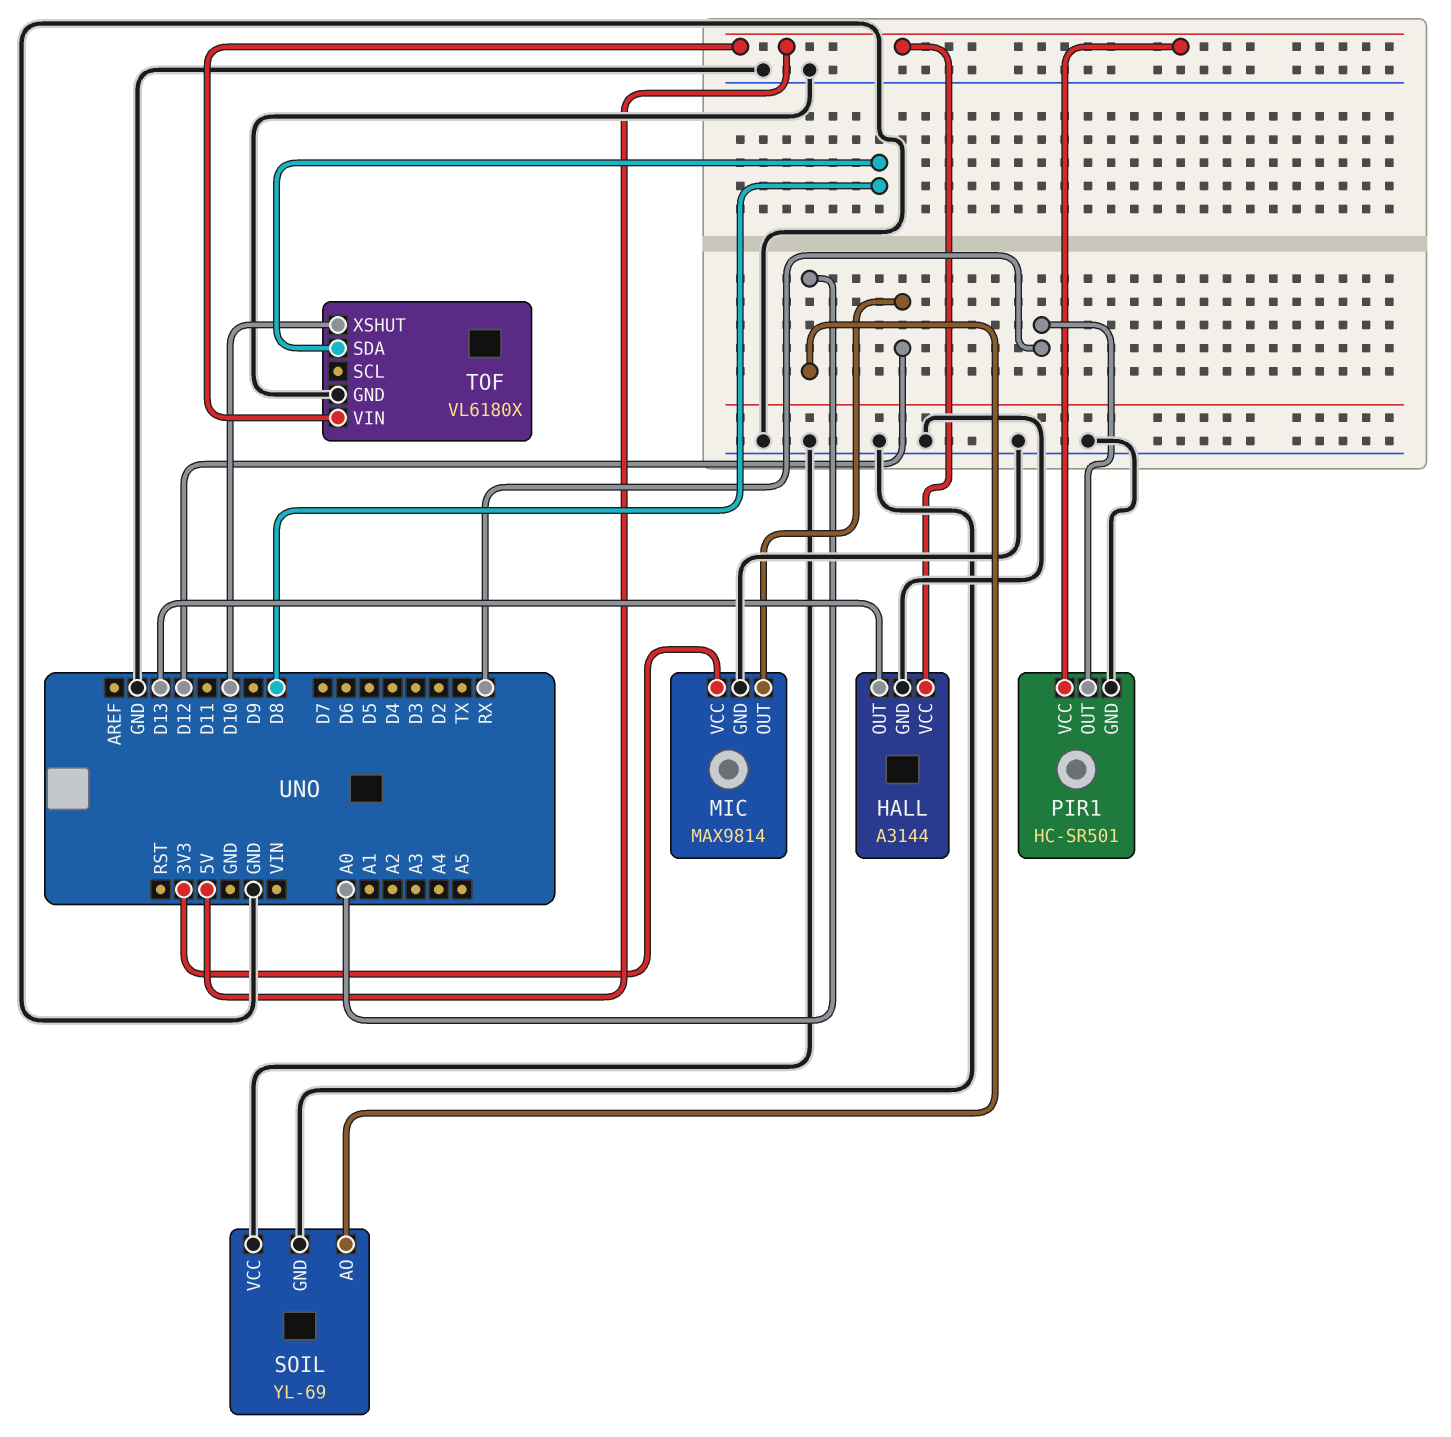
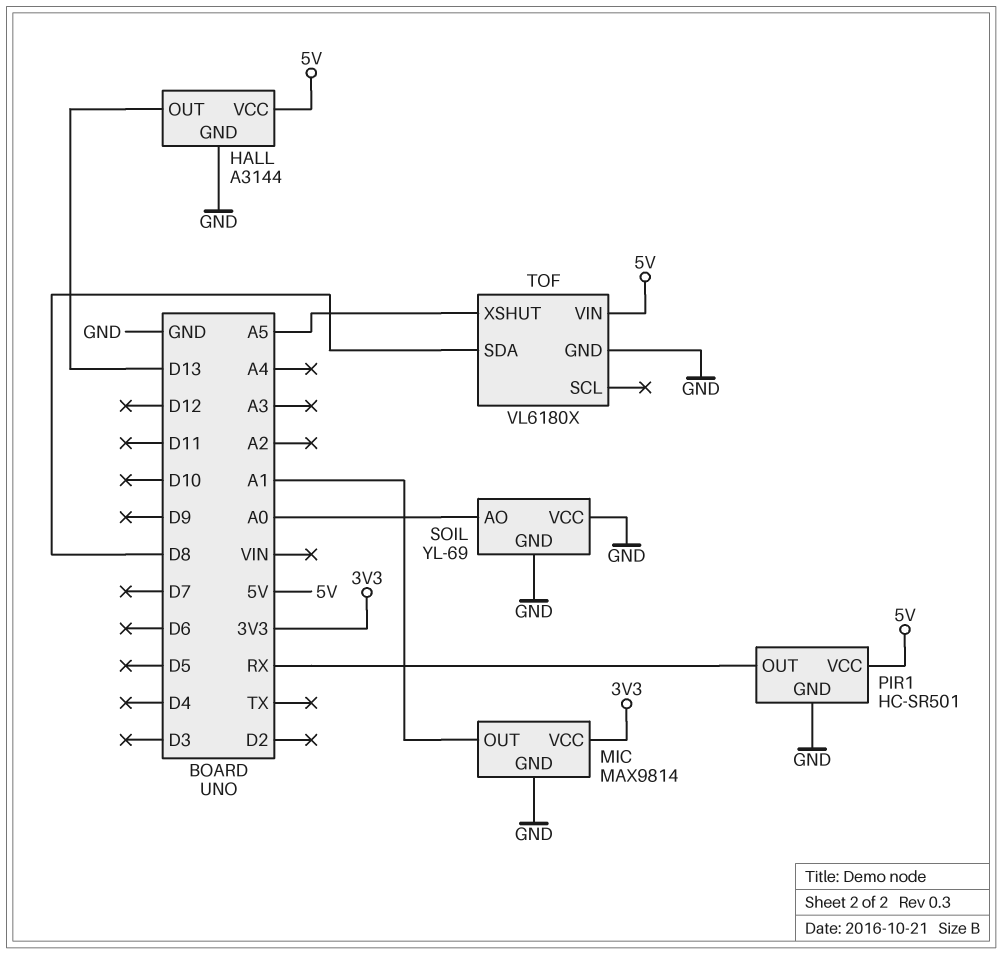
MIC pin OUT: D12 -> A1
TOF pin XSHUT: D10 -> A5

